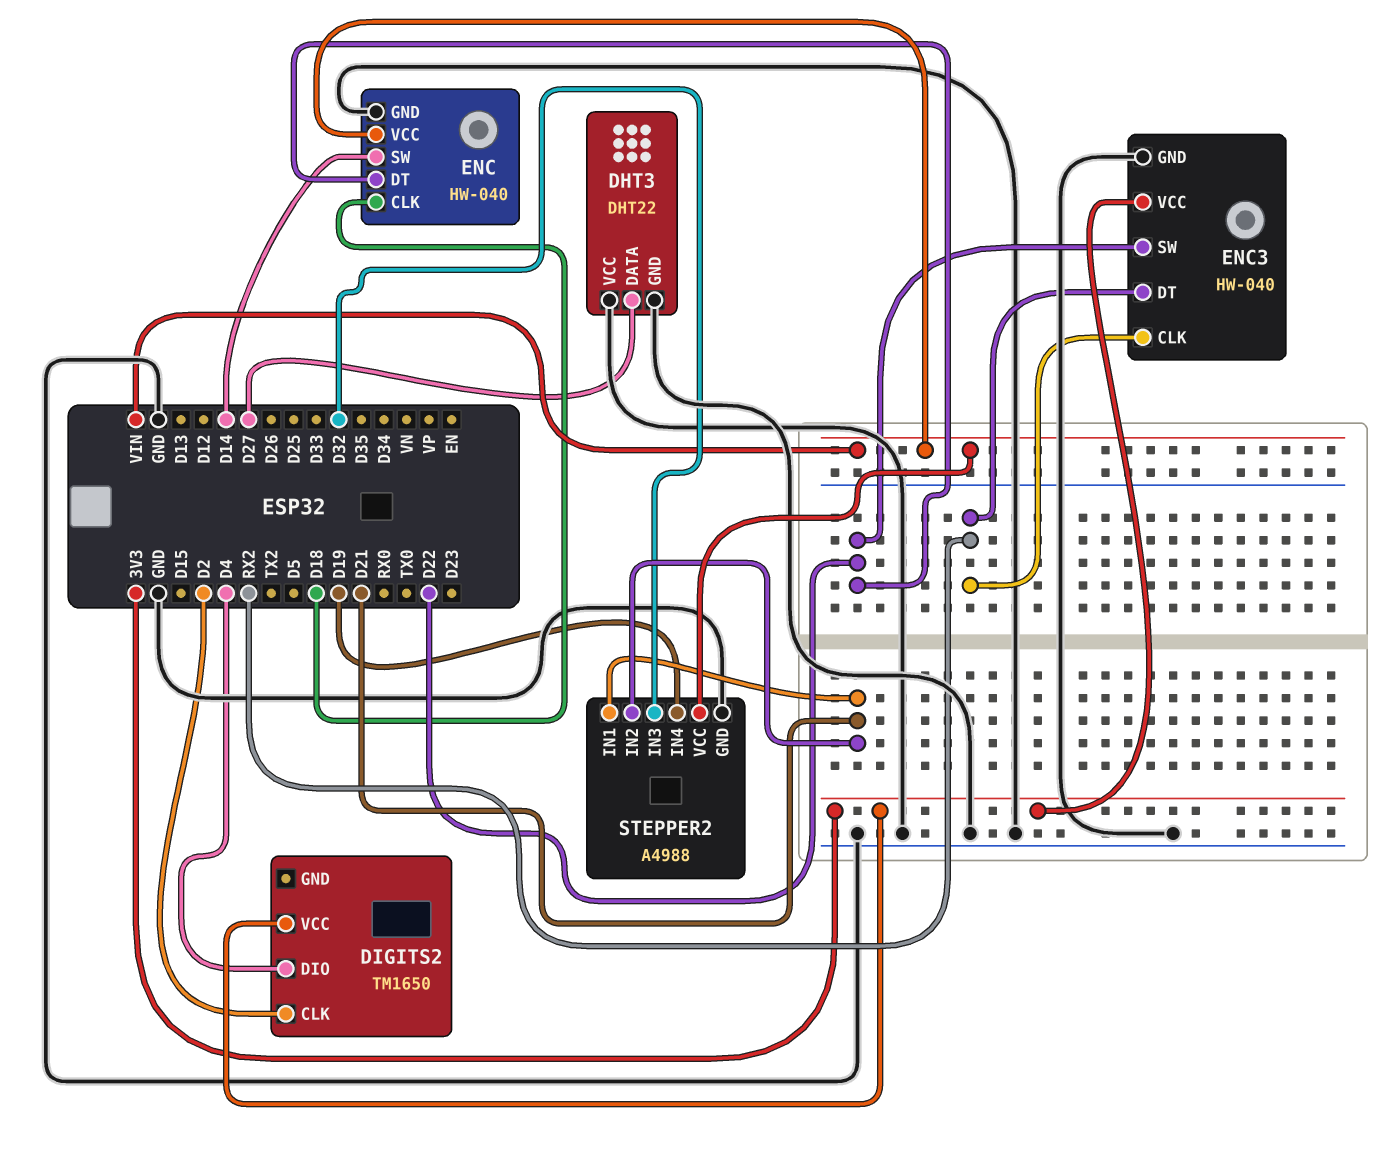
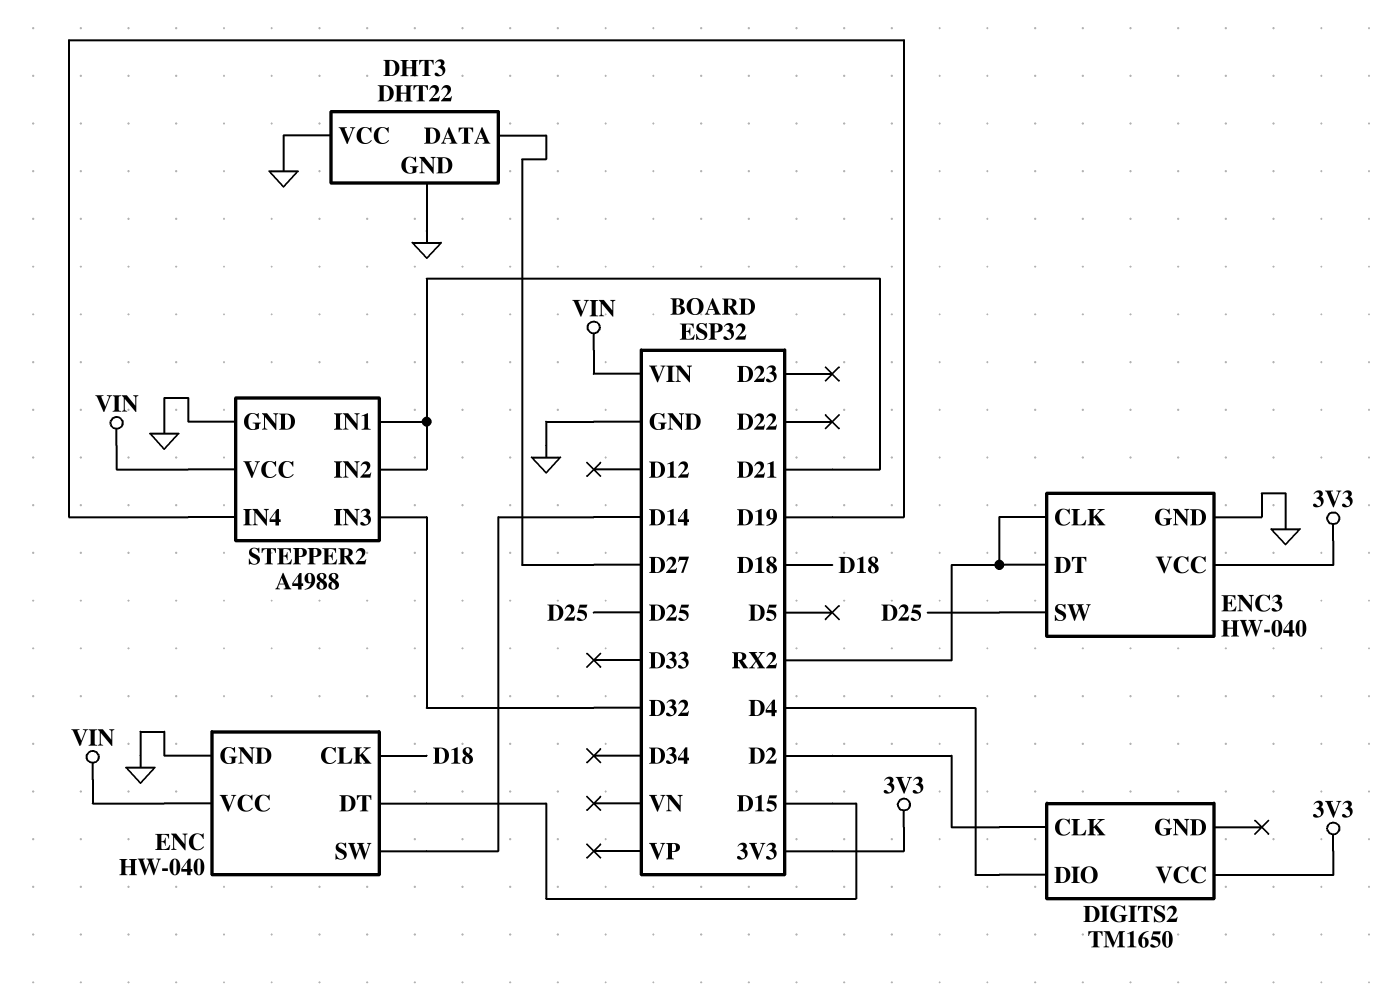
ENC pin DT: D22 -> D15
ENC3 pin SW: D22 -> D25

